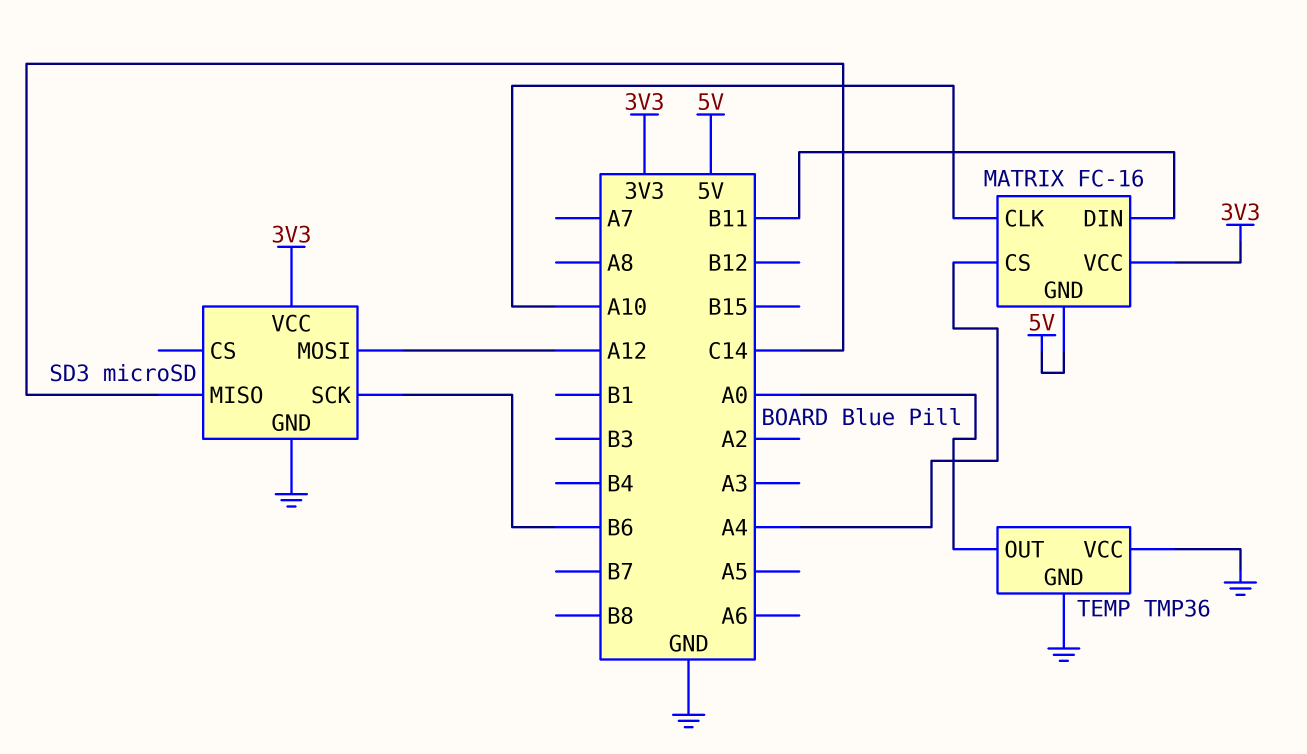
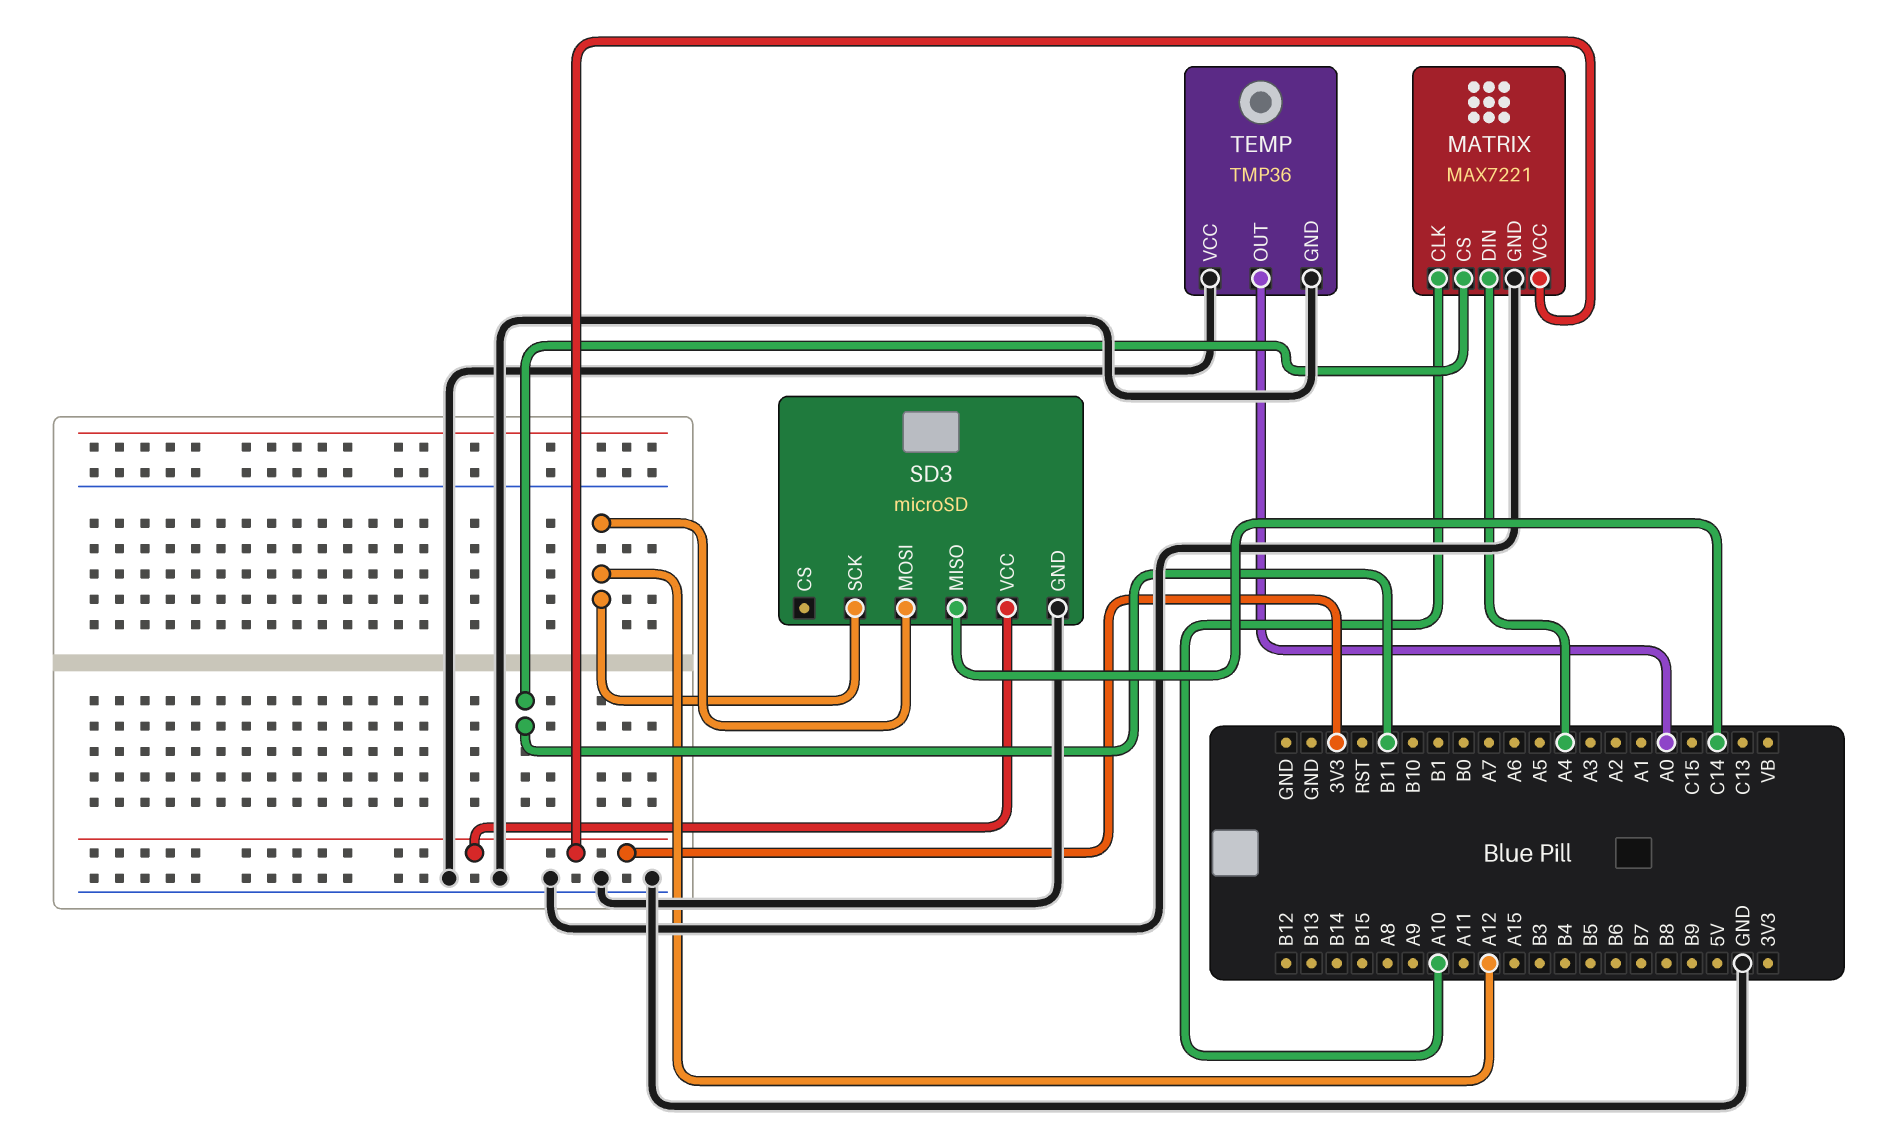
MATRIX: FC-16 -> MAX7221
MATRIX pin CS: A4 -> B11
MATRIX pin DIN: B11 -> A4
MATRIX pin GND: 5V -> GND
SD3 pin SCK: B6 -> A12

